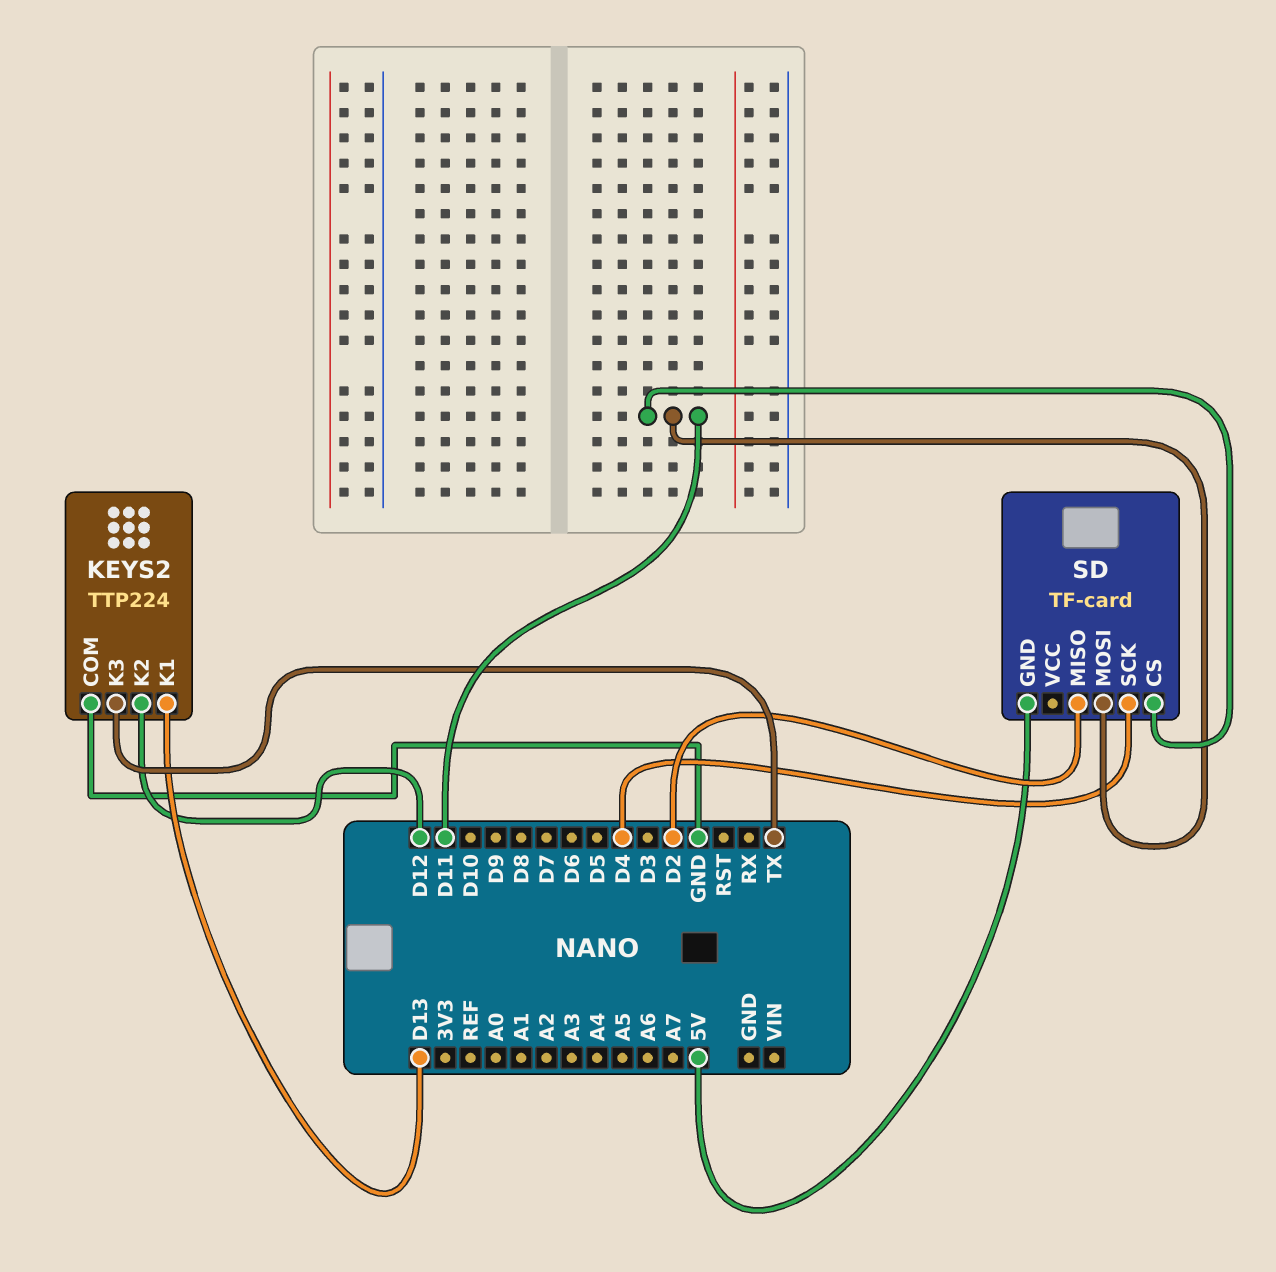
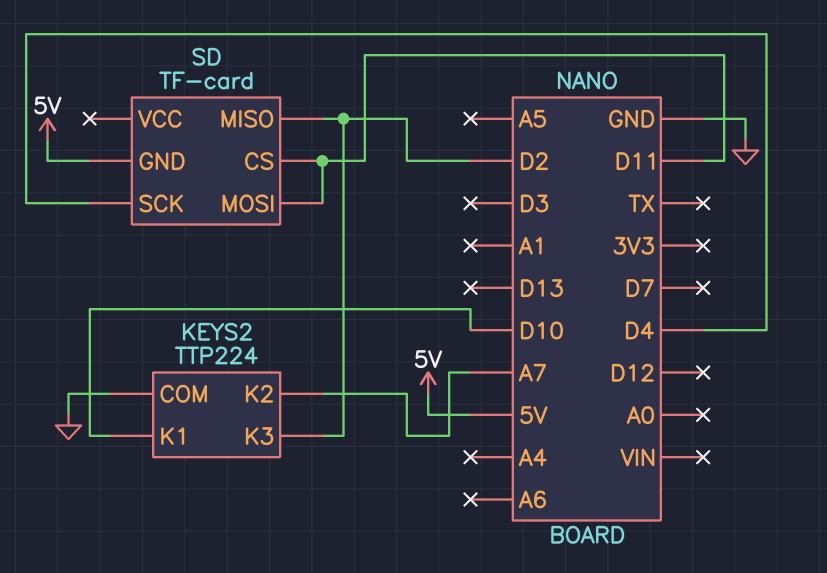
KEYS2 pin K1: D13 -> D10
KEYS2 pin K2: D12 -> A7
KEYS2 pin K3: TX -> D2

